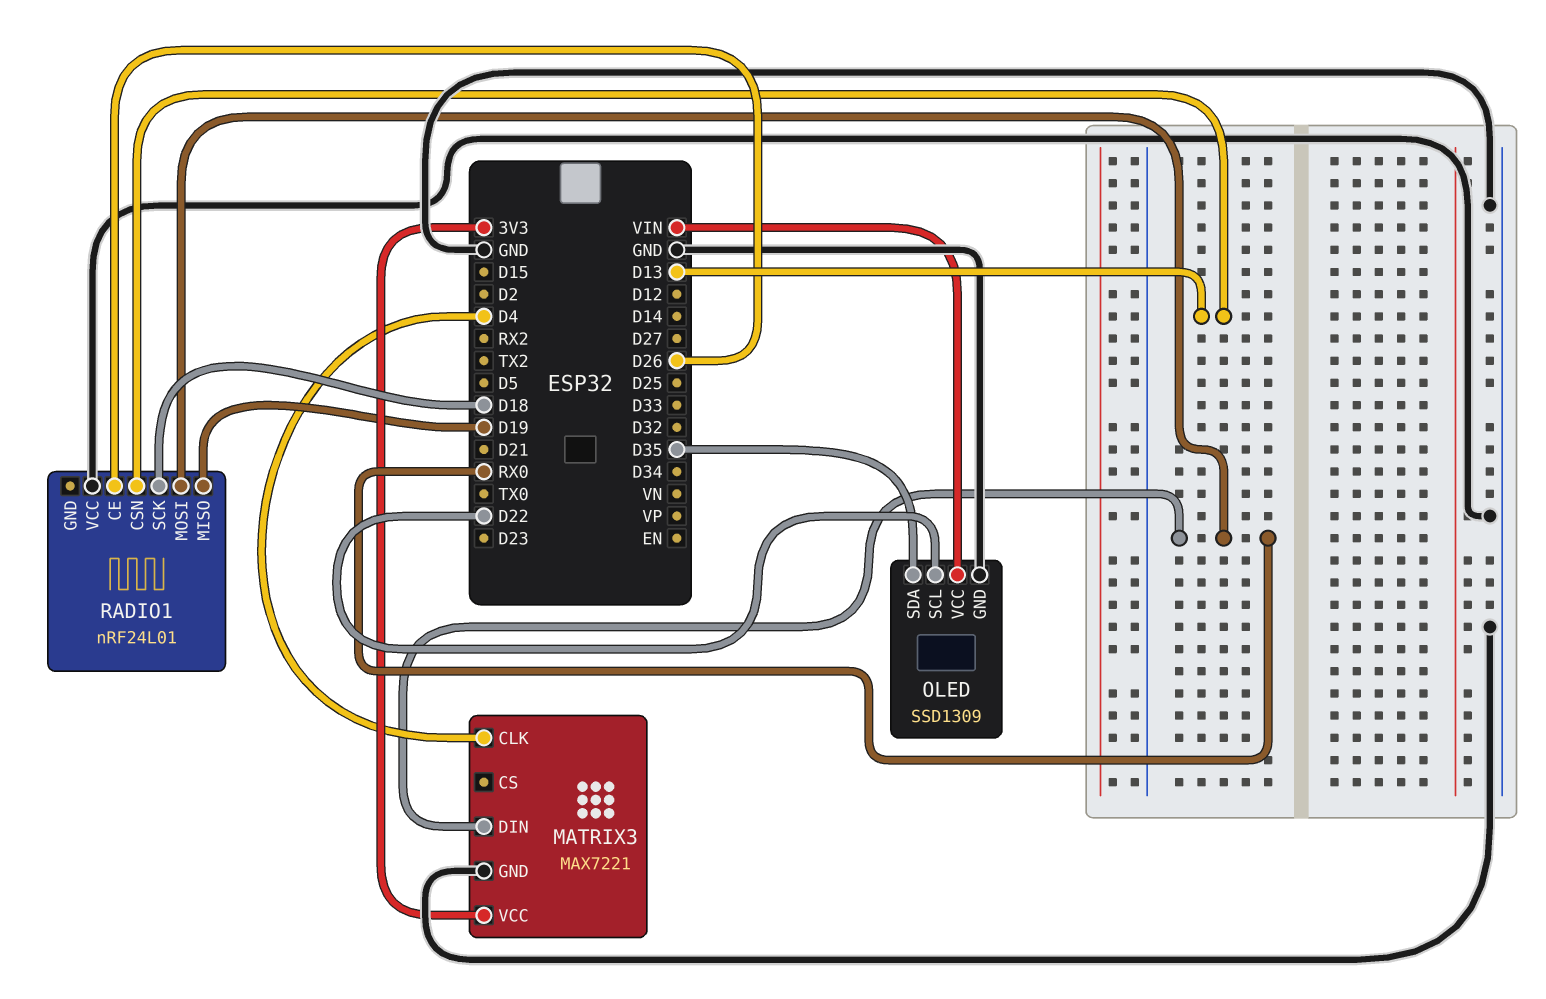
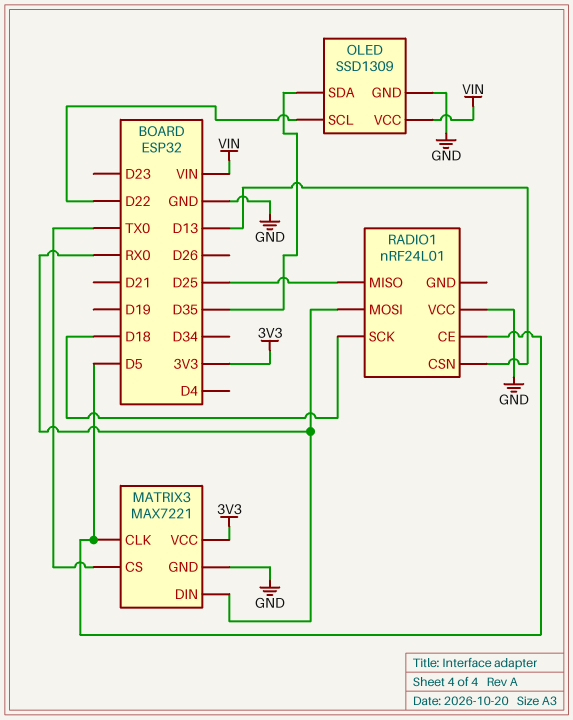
MATRIX3 pin CLK: D4 -> D5
MATRIX3 pin CS: none -> TX0
RADIO1 pin CE: D26 -> D5
RADIO1 pin MISO: D19 -> D25

